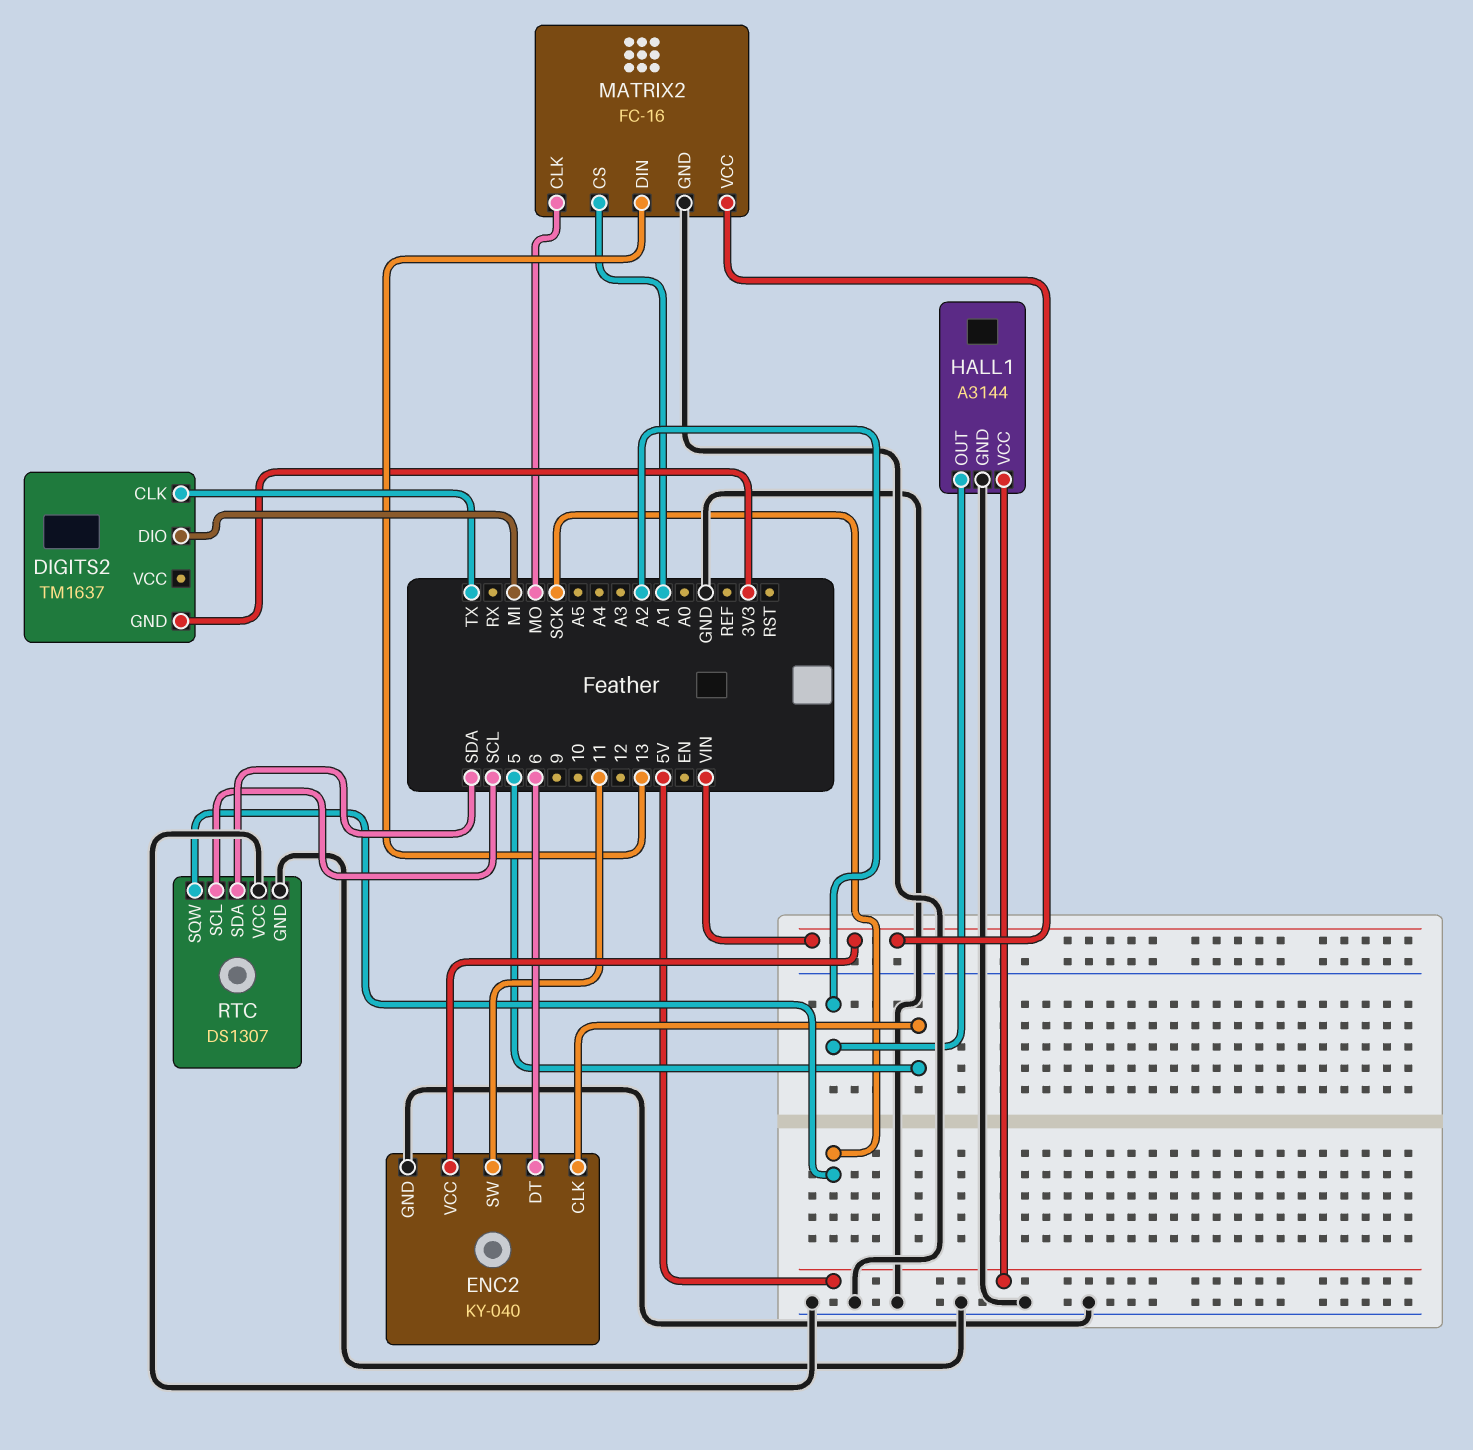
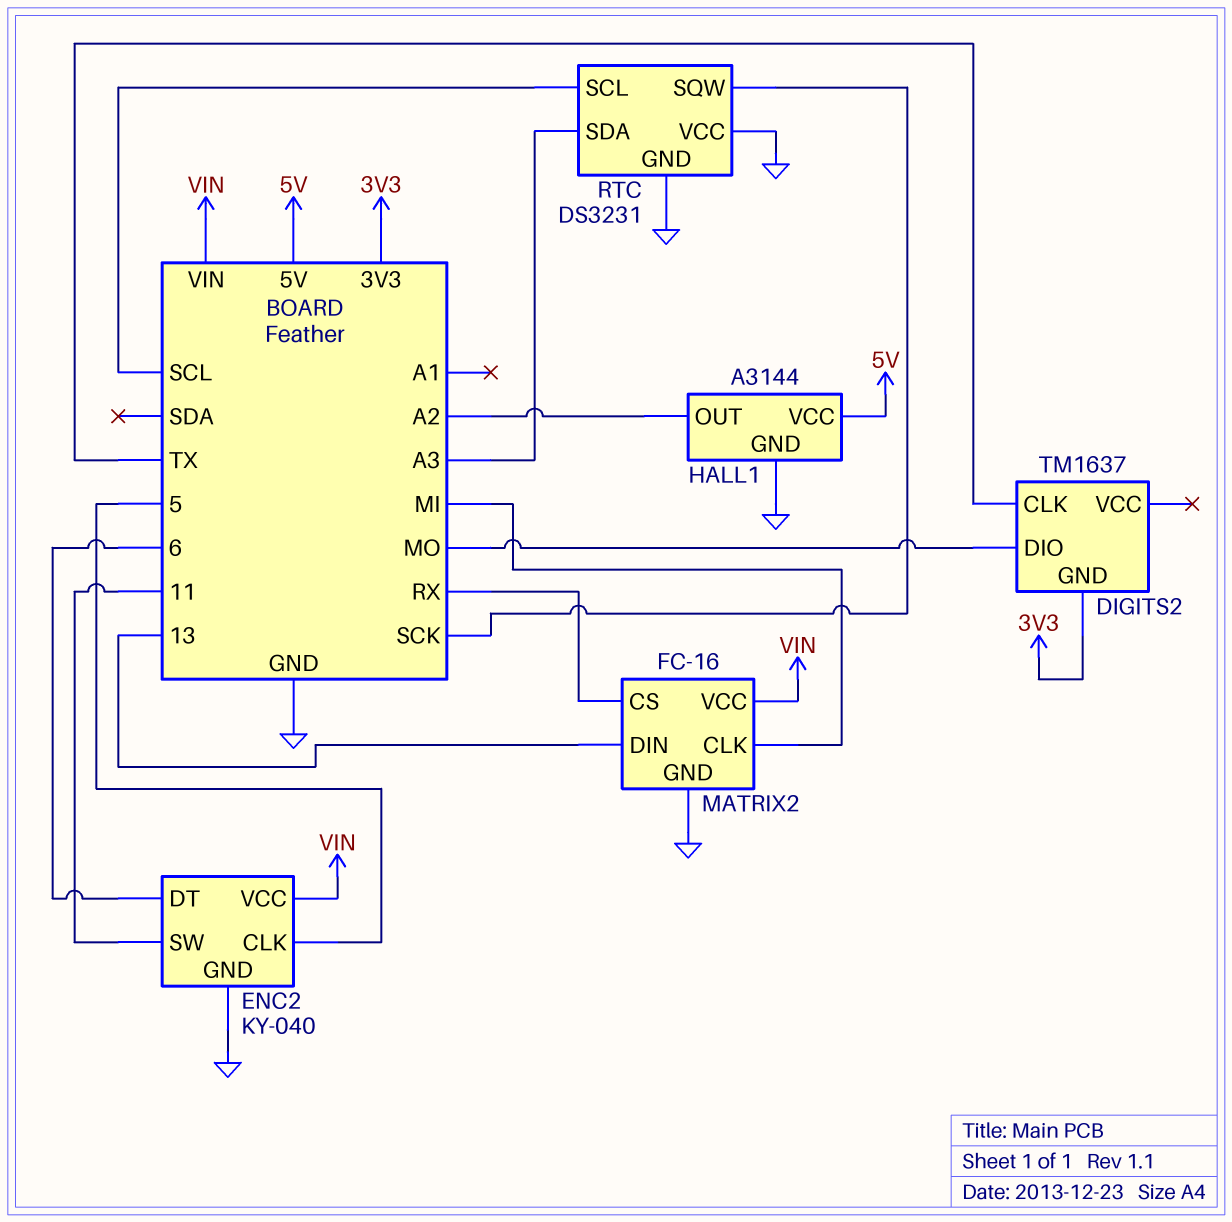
DIGITS2 pin DIO: MI -> MO
MATRIX2 pin CLK: MO -> MI
MATRIX2 pin CS: A1 -> RX
RTC: DS1307 -> DS3231
RTC pin SDA: SDA -> A3

